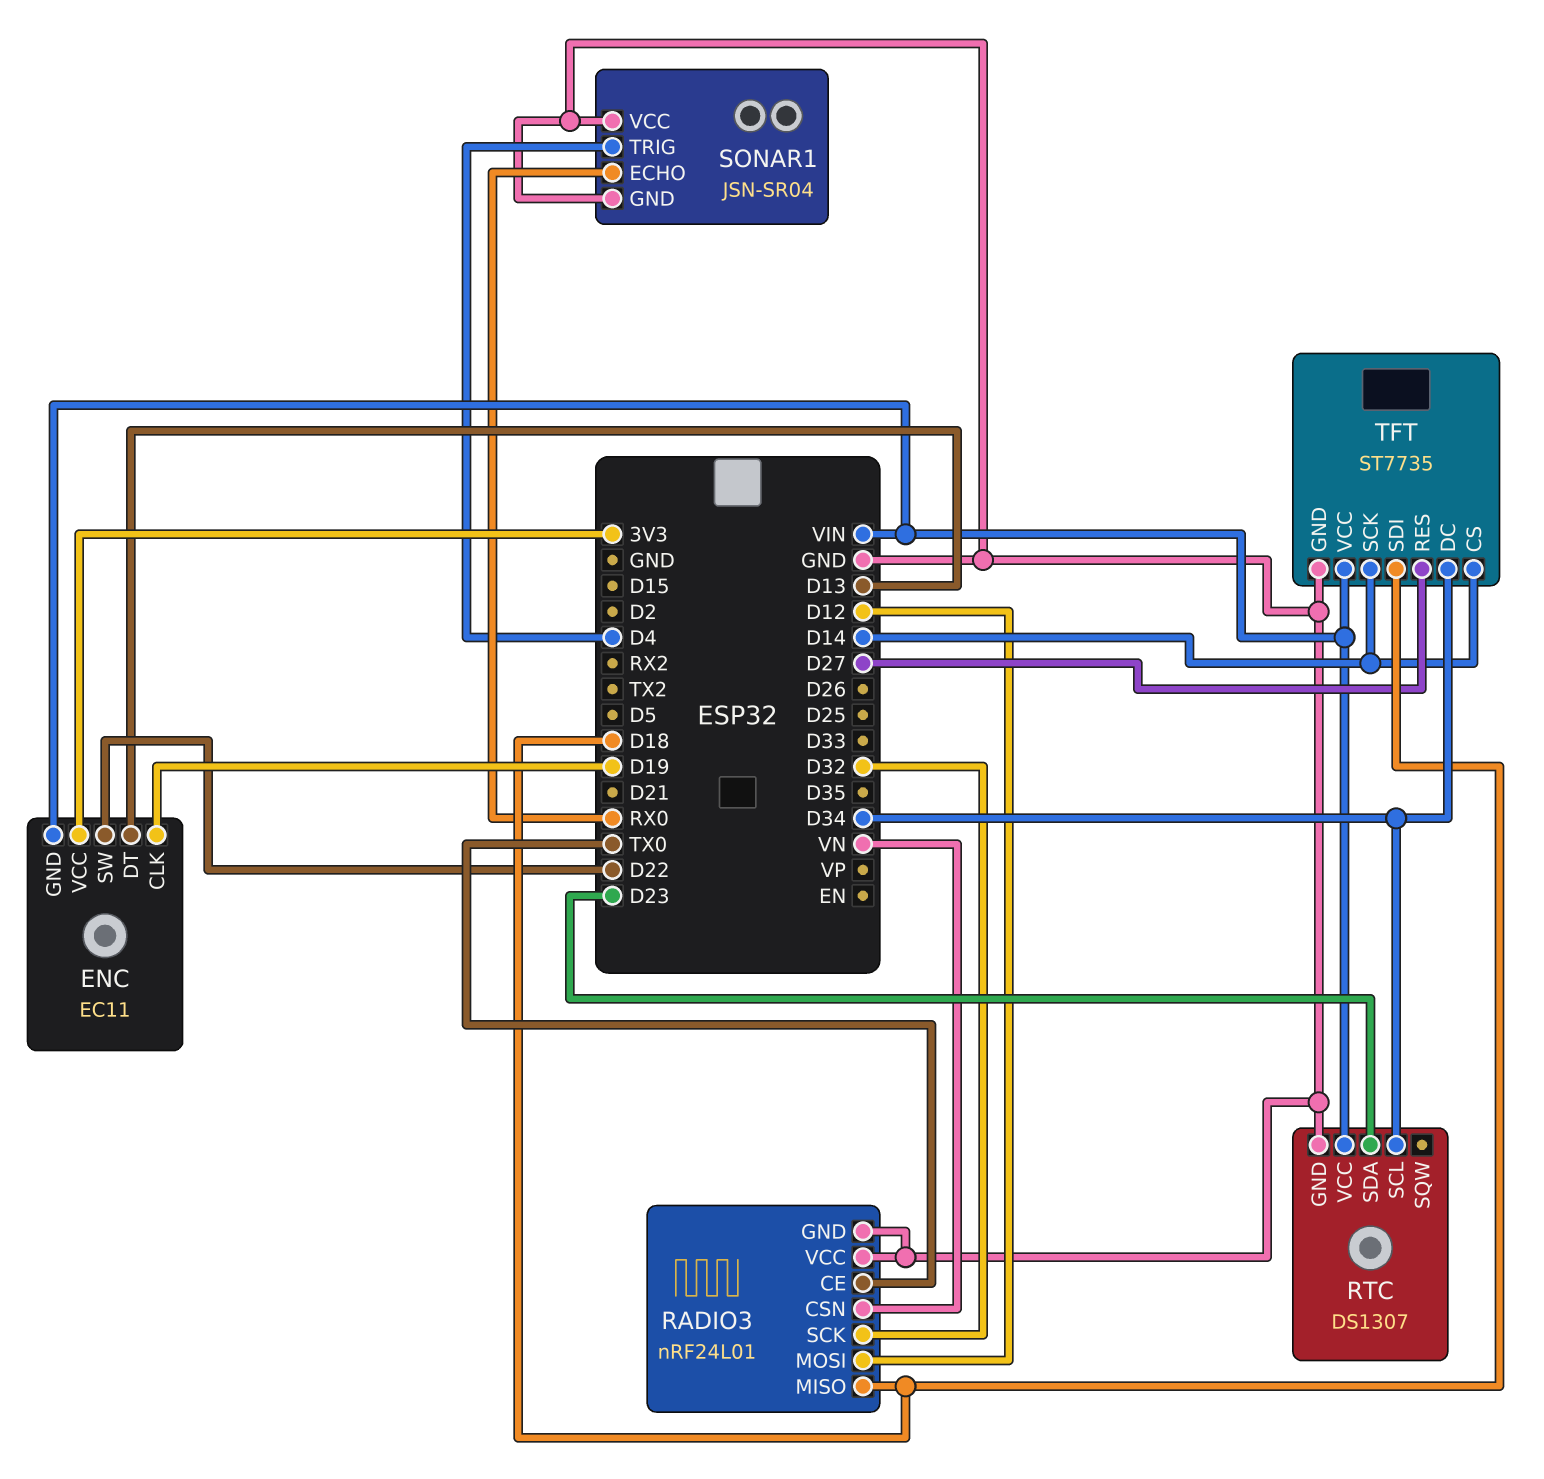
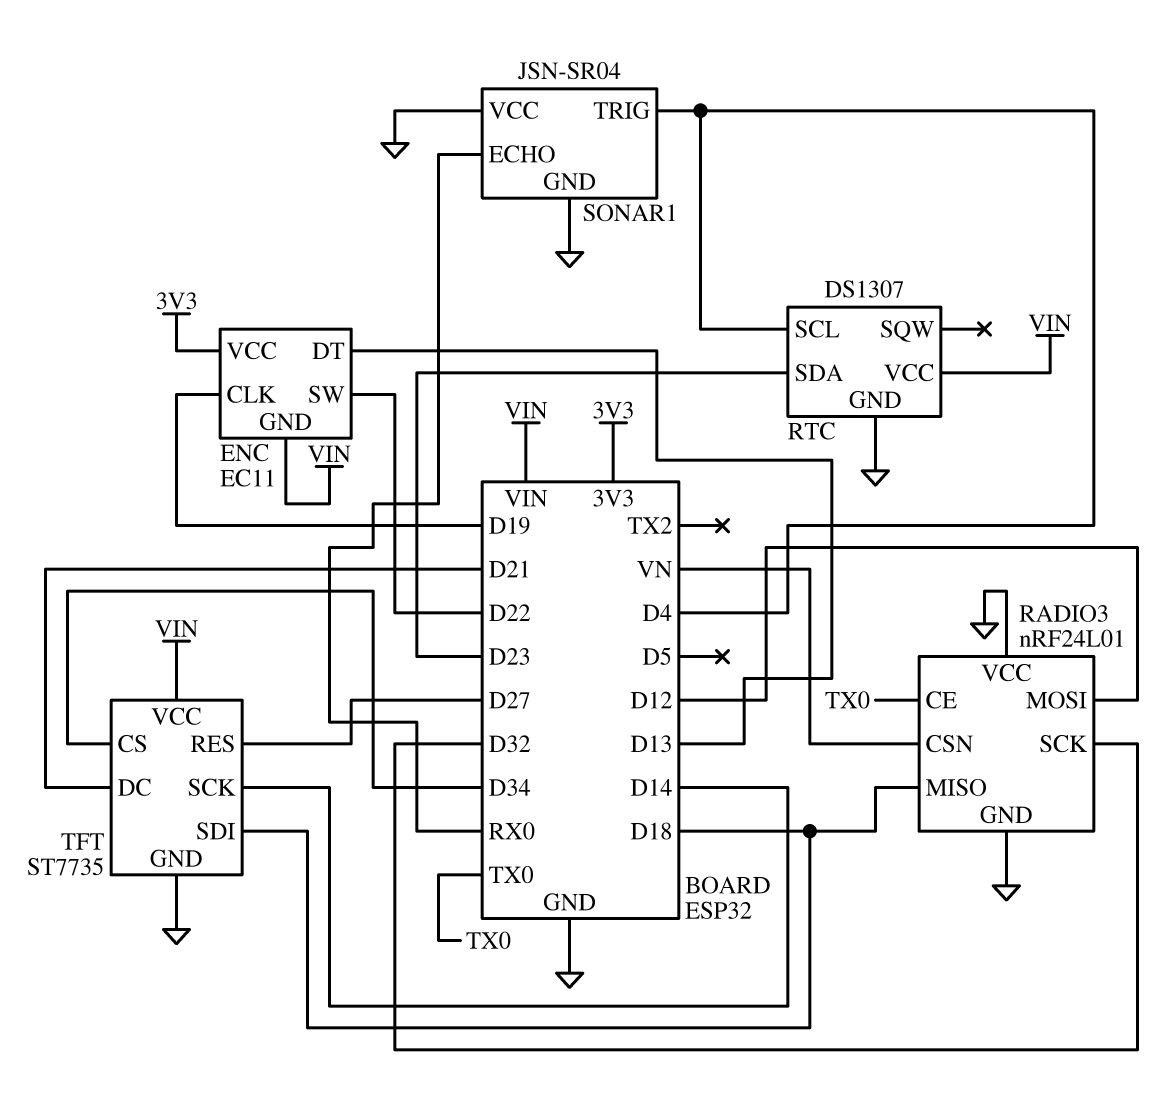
RTC pin SCL: D34 -> D4
TFT pin CS: D14 -> D34
TFT pin DC: D34 -> D21

